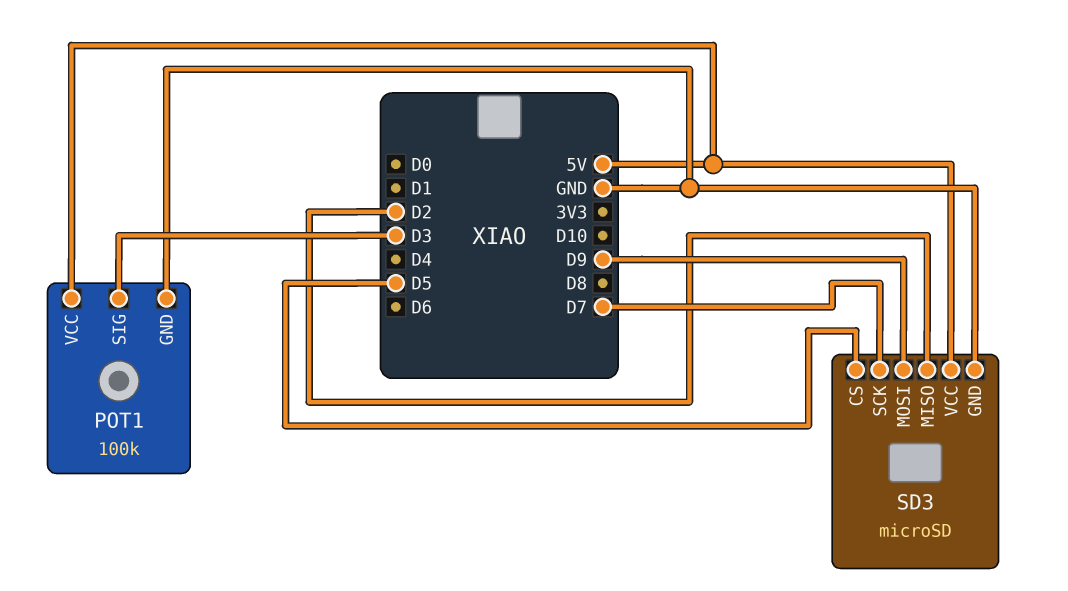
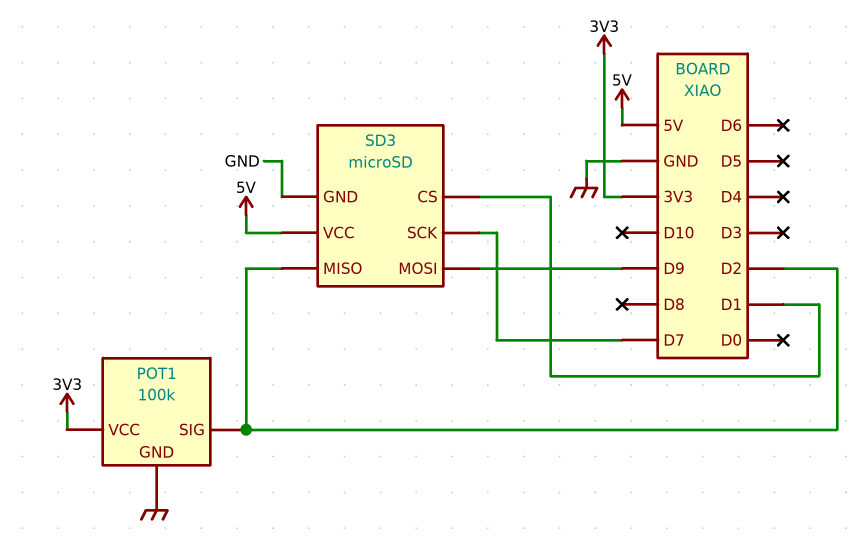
POT1 pin SIG: D3 -> D2
POT1 pin VCC: 5V -> 3V3
SD3 pin CS: D5 -> D1

